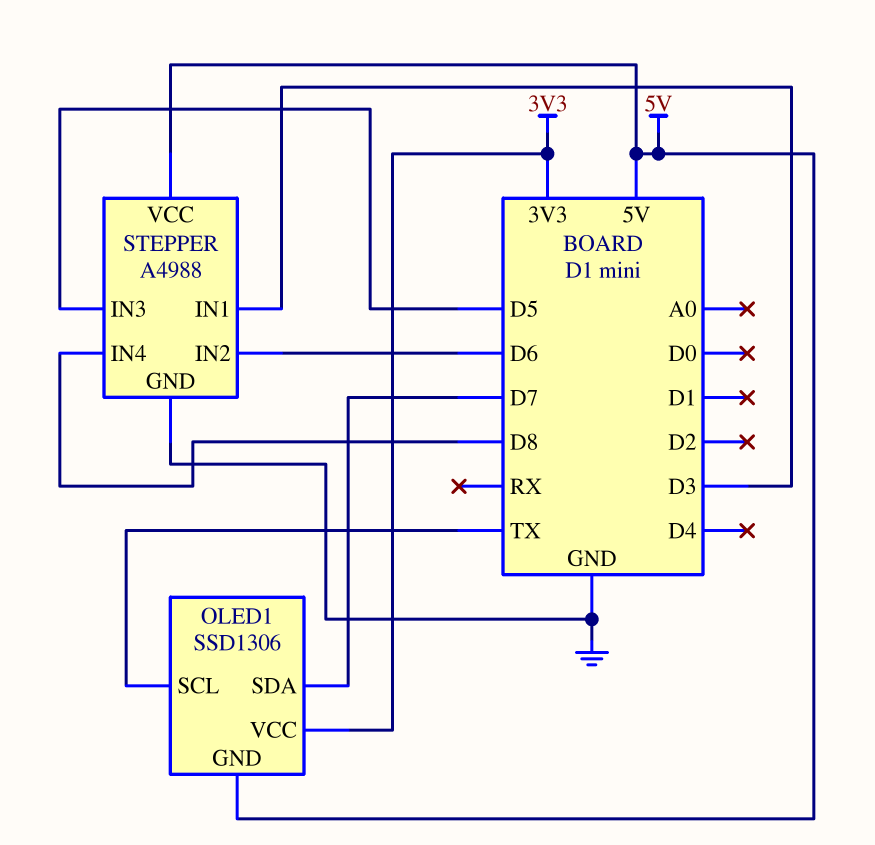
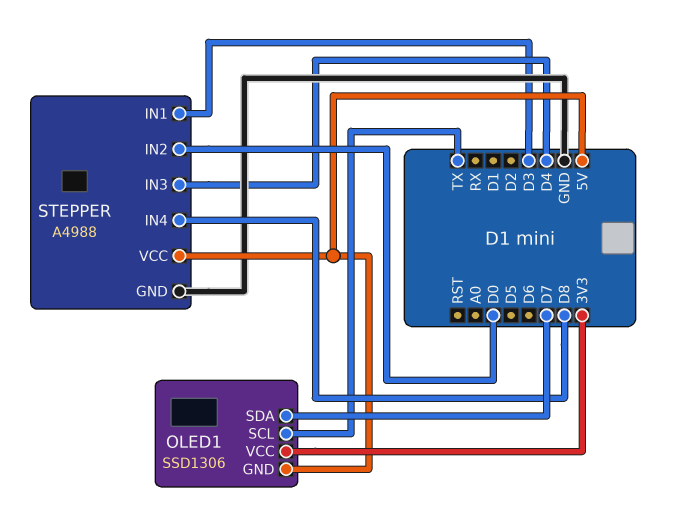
STEPPER pin IN2: D6 -> D0
STEPPER pin IN3: D5 -> D4

